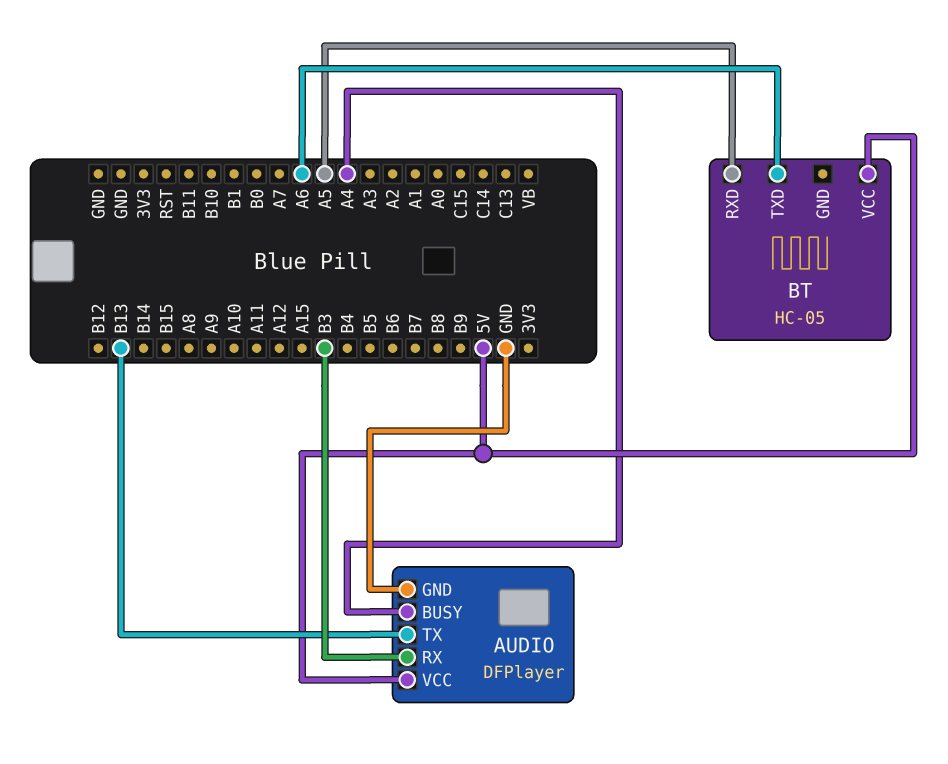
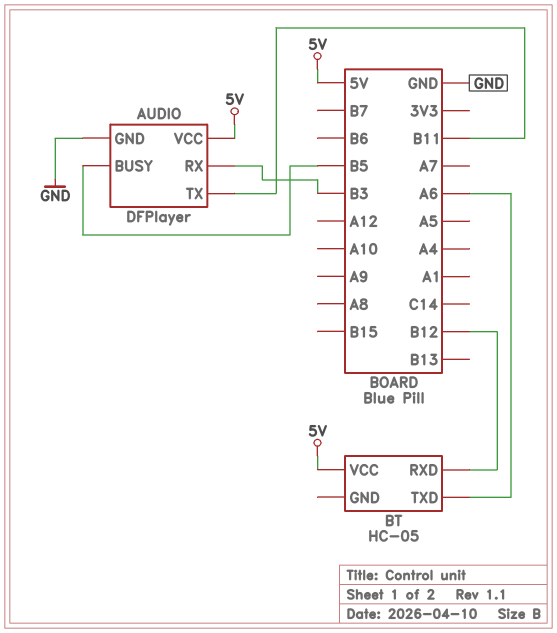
AUDIO pin BUSY: A4 -> B5
AUDIO pin TX: B13 -> B11
BT pin RXD: A5 -> B12

